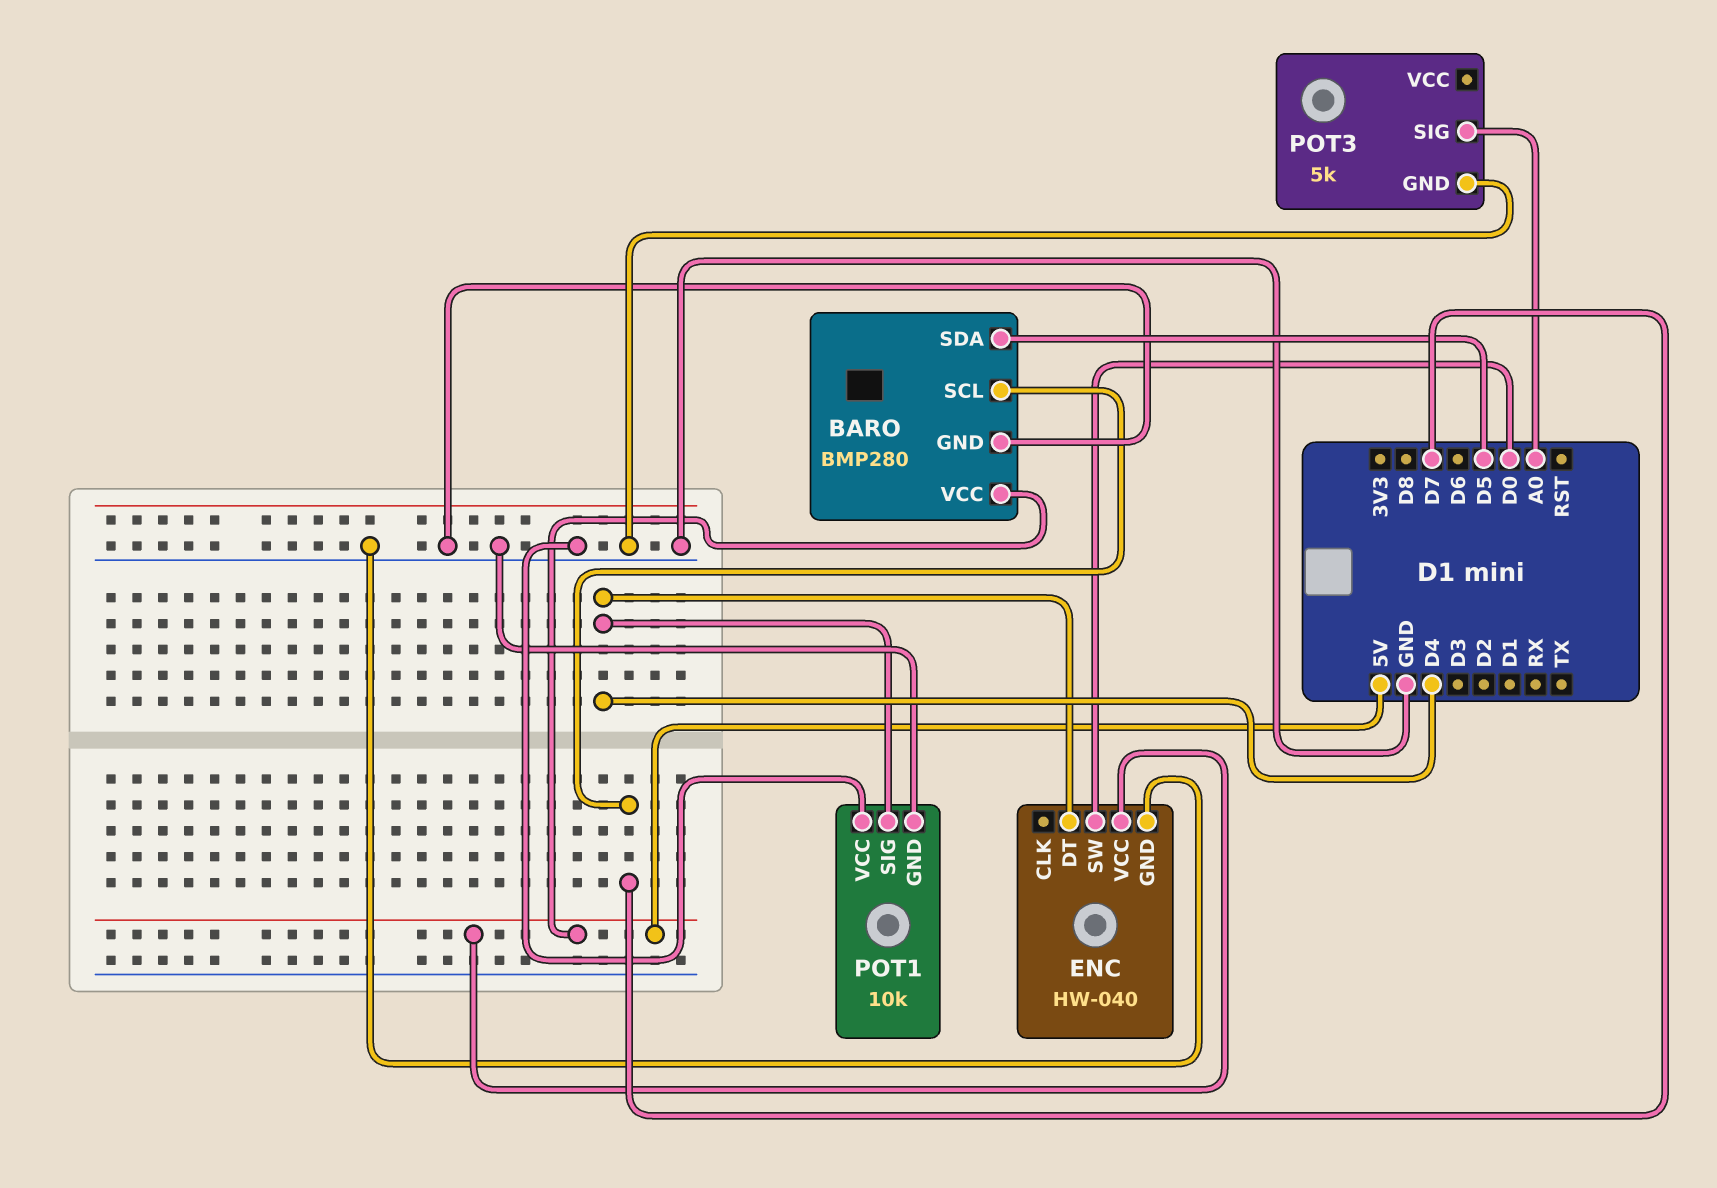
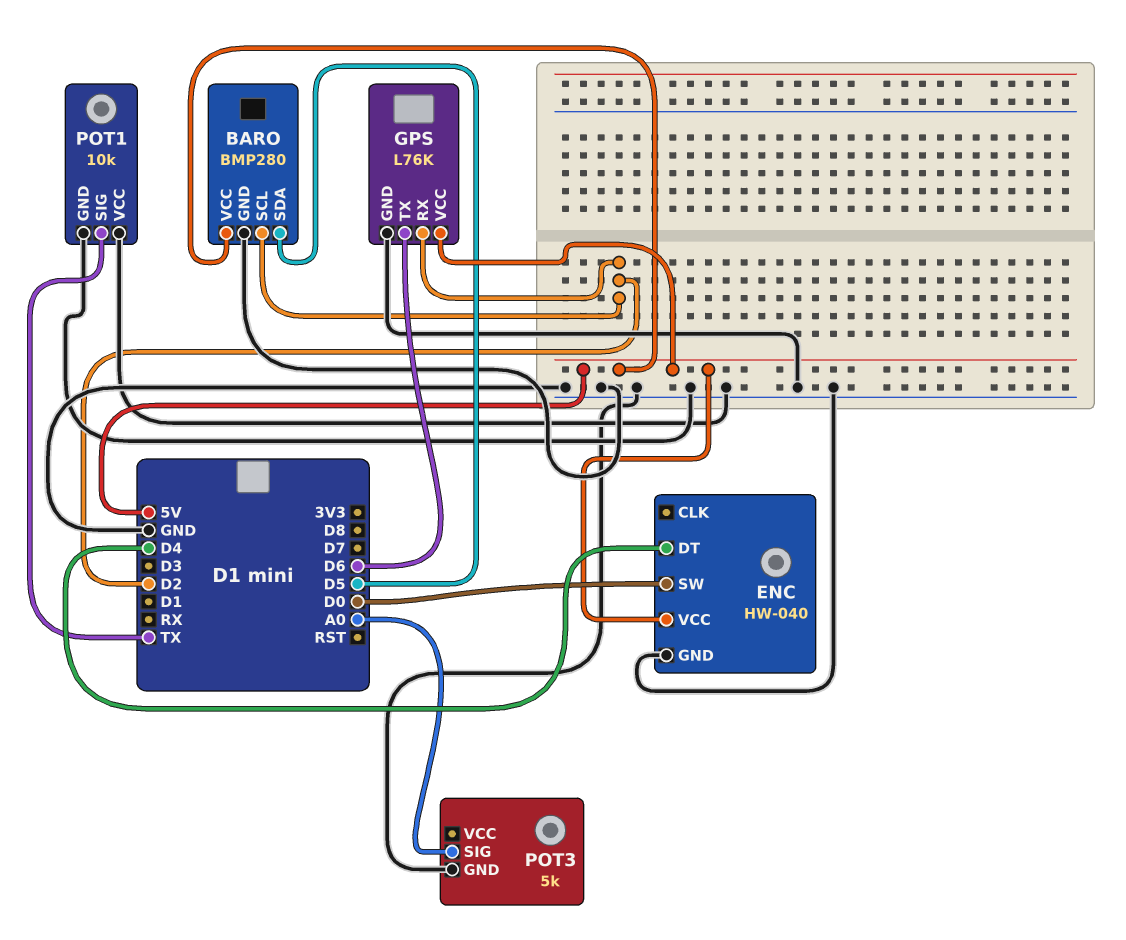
BARO pin SCL: D7 -> D2
GPS: none -> L76K
GPS pin GND: none -> GND
GPS pin RX: none -> D2
GPS pin TX: none -> D6
GPS pin VCC: none -> 5V
POT1 pin SIG: D4 -> TX

